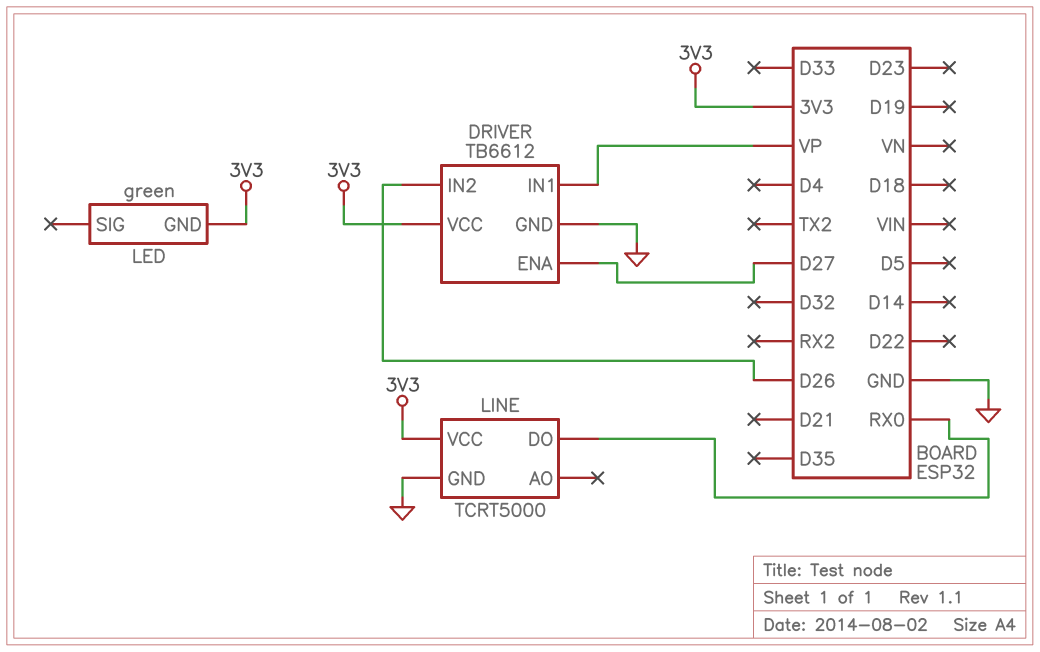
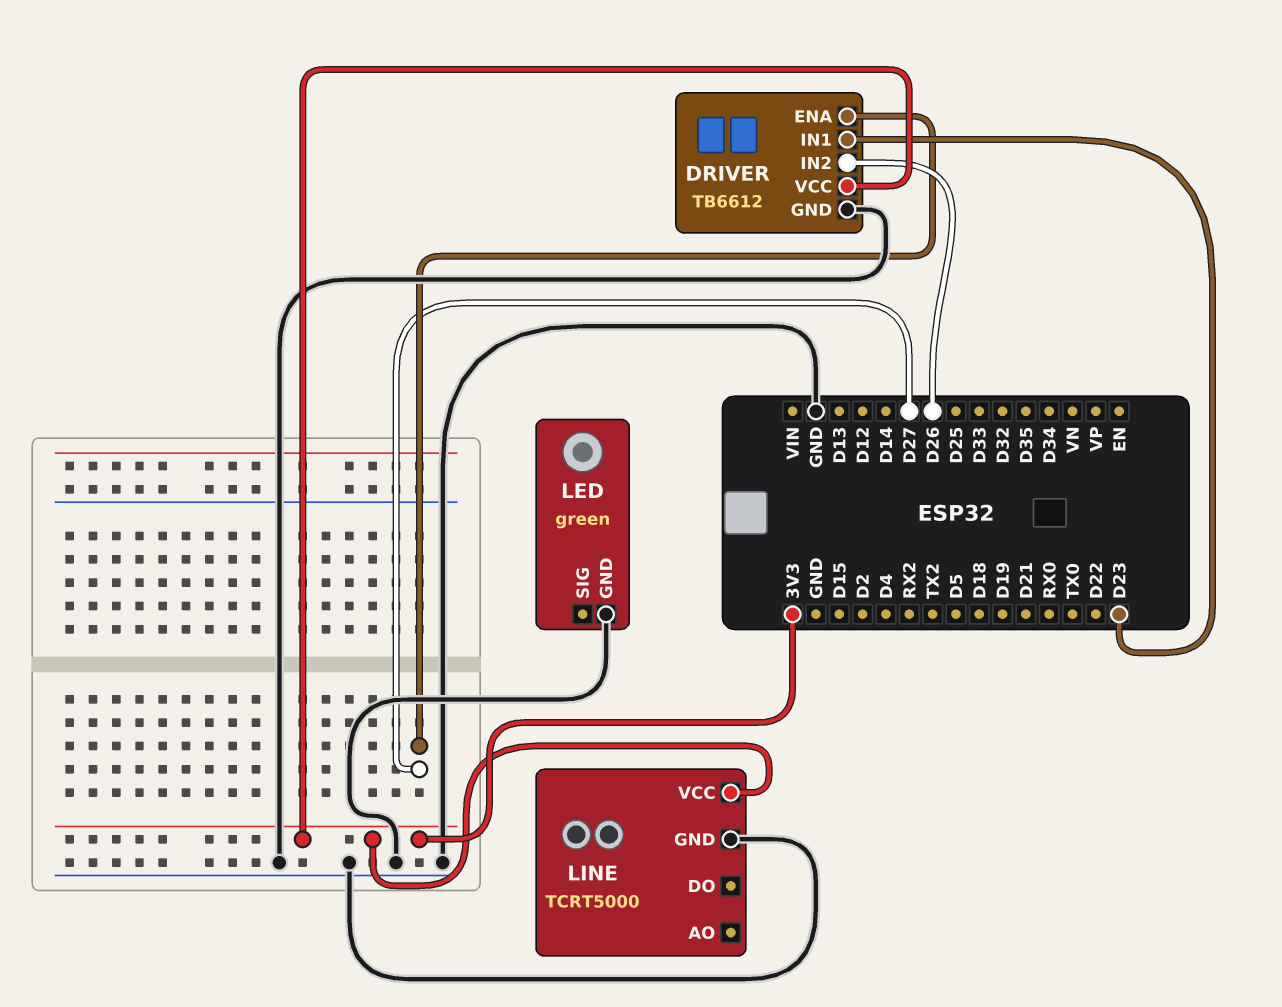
DRIVER pin IN1: VP -> D23
LED pin GND: 3V3 -> GND
LINE pin DO: RX0 -> none

